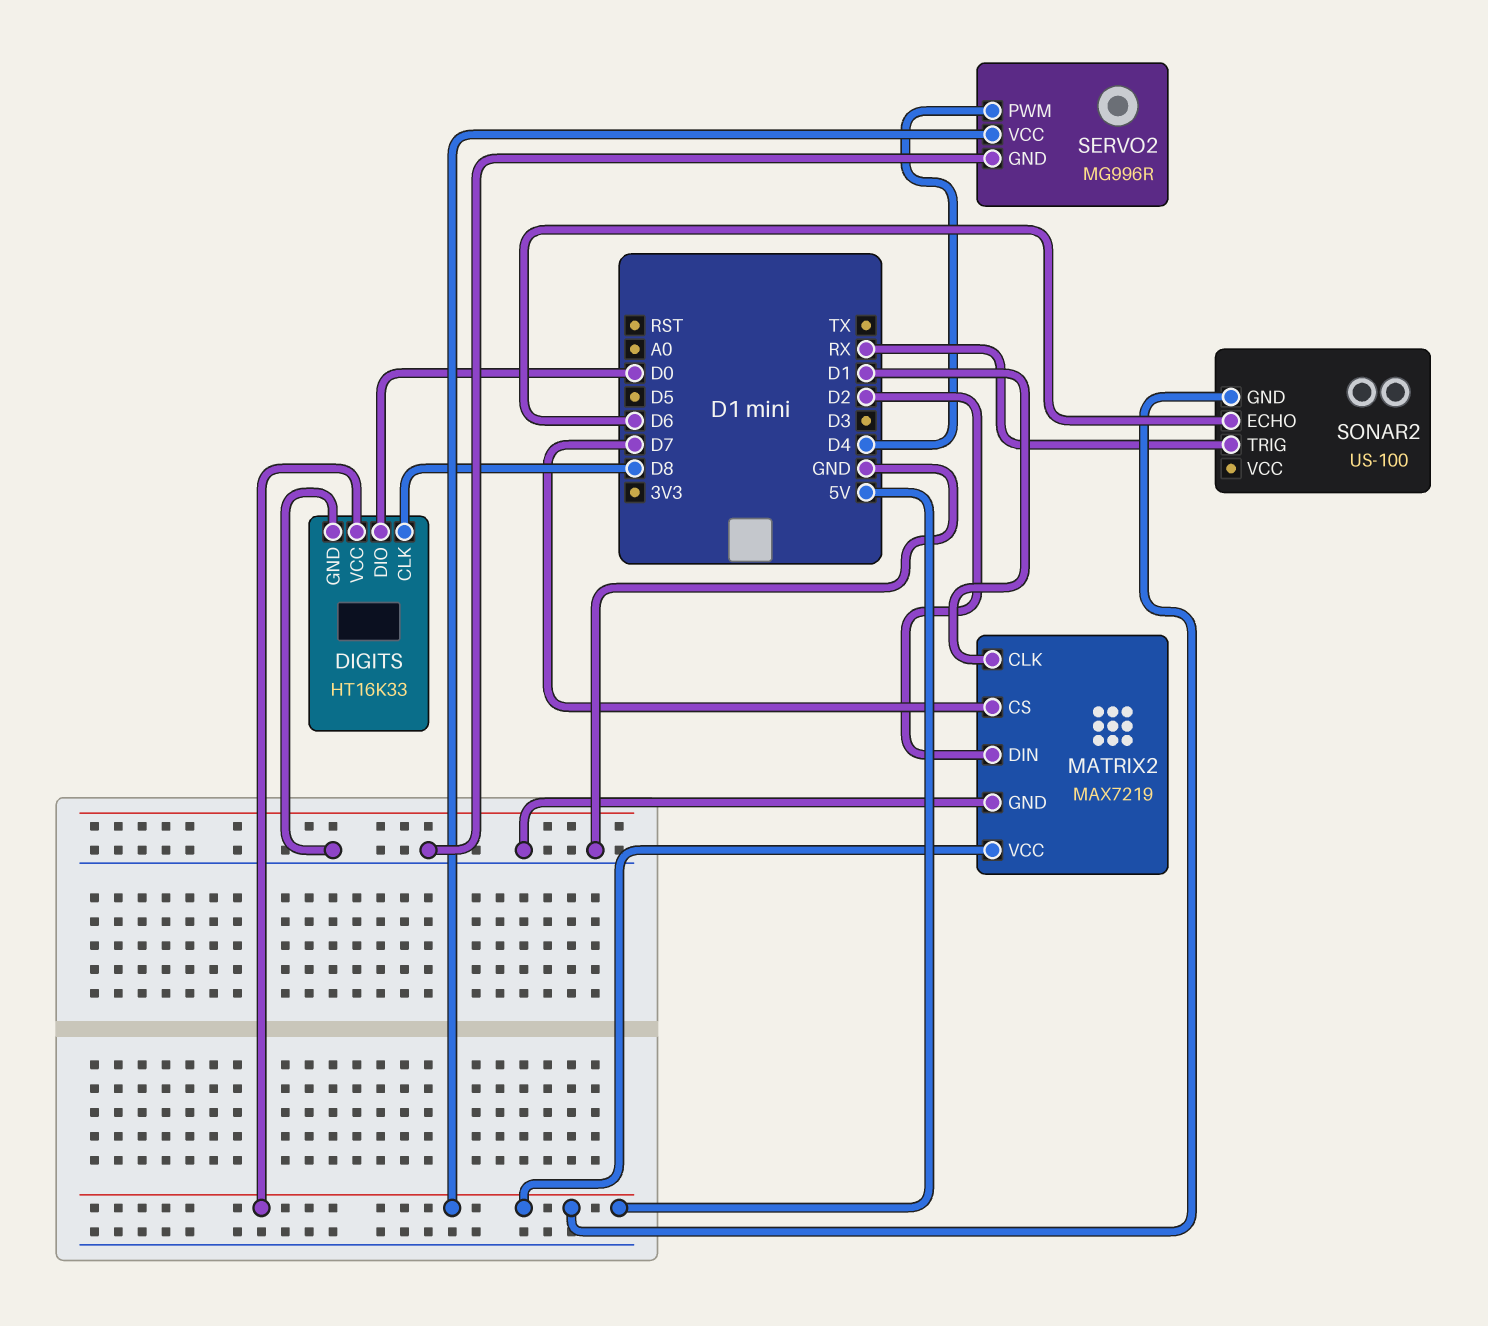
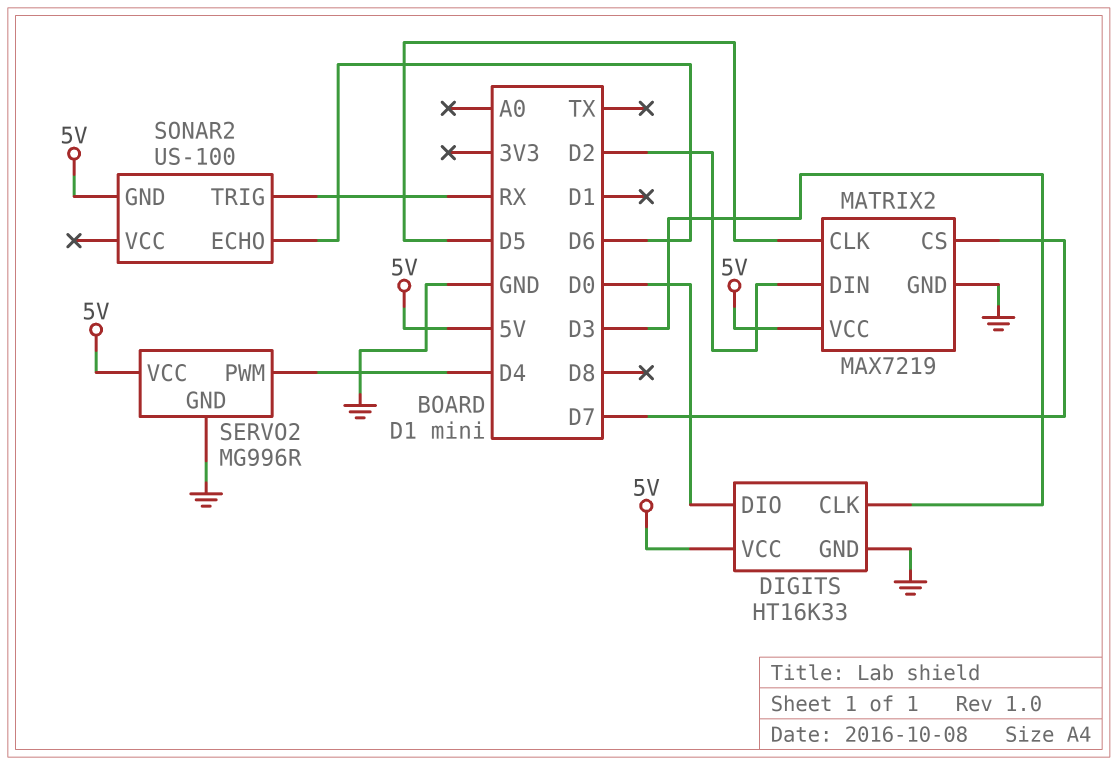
DIGITS pin CLK: D8 -> D3
MATRIX2 pin CLK: D1 -> D5

